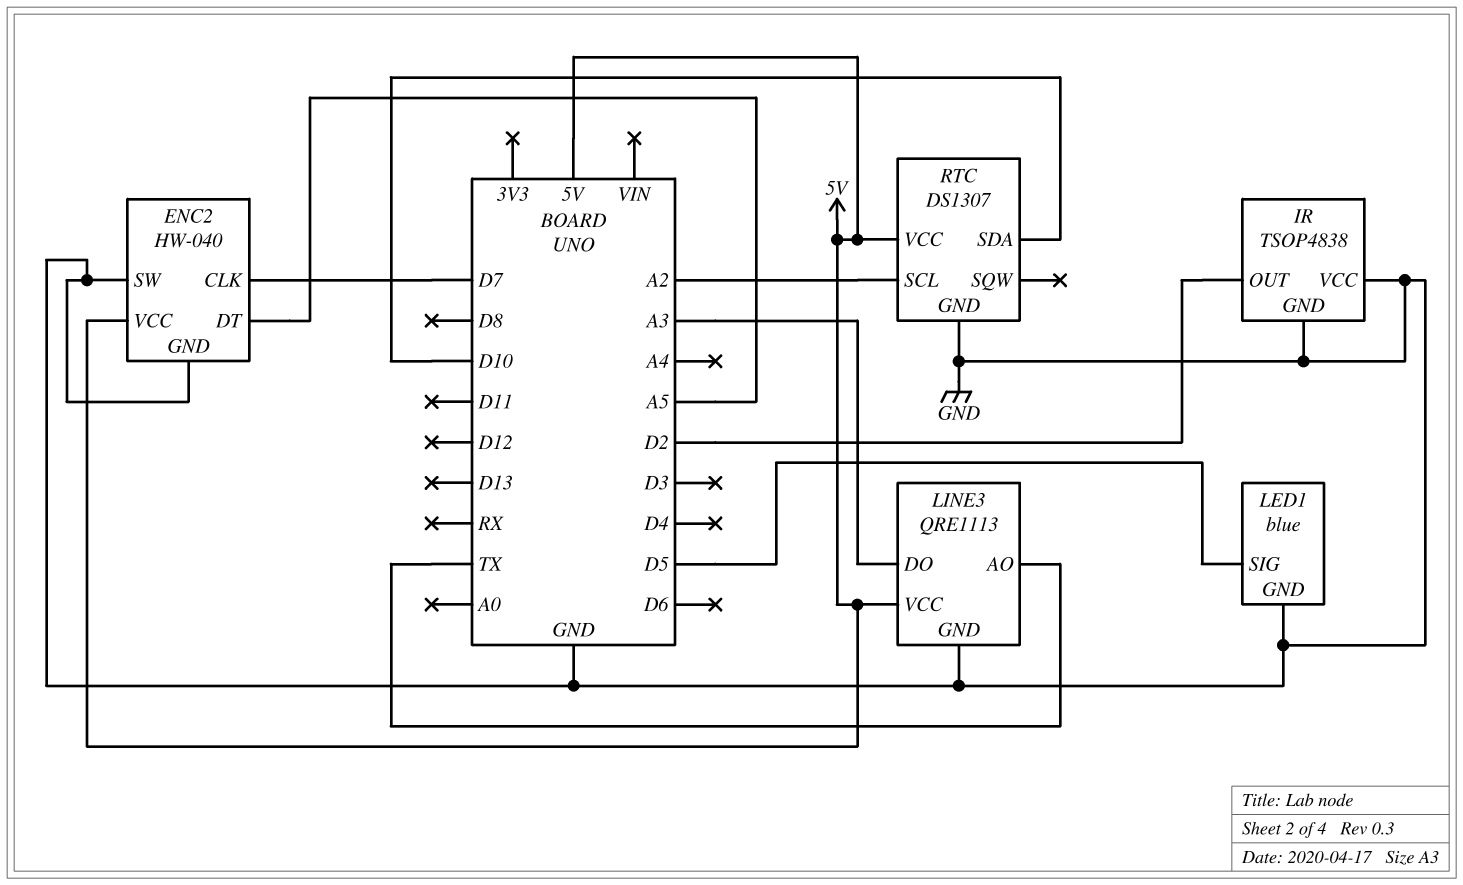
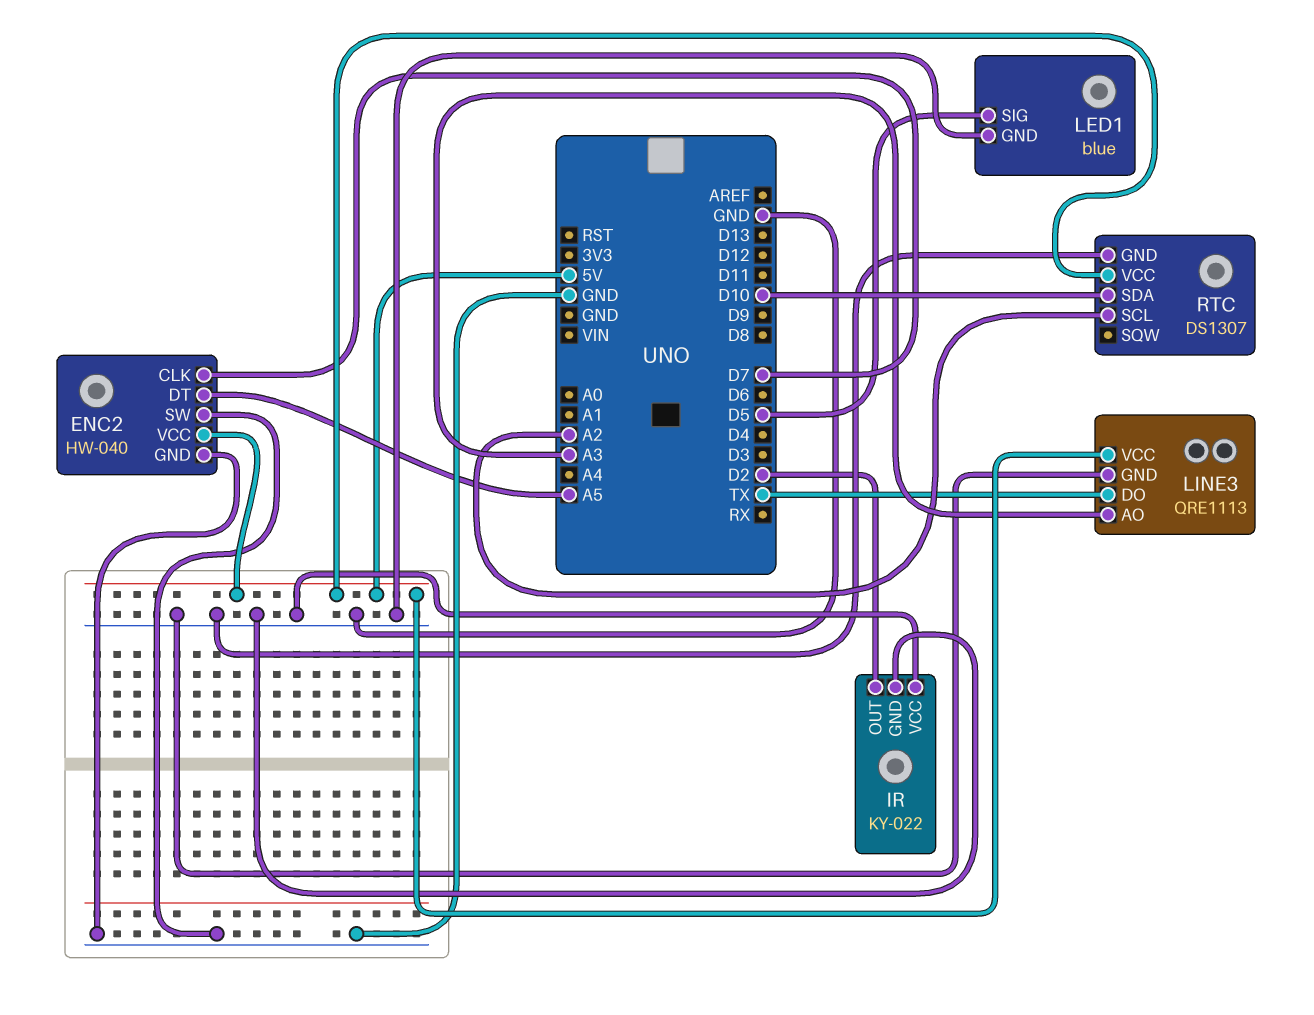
IR: TSOP4838 -> KY-022
LINE3 pin AO: TX -> A3
LINE3 pin DO: A3 -> TX

